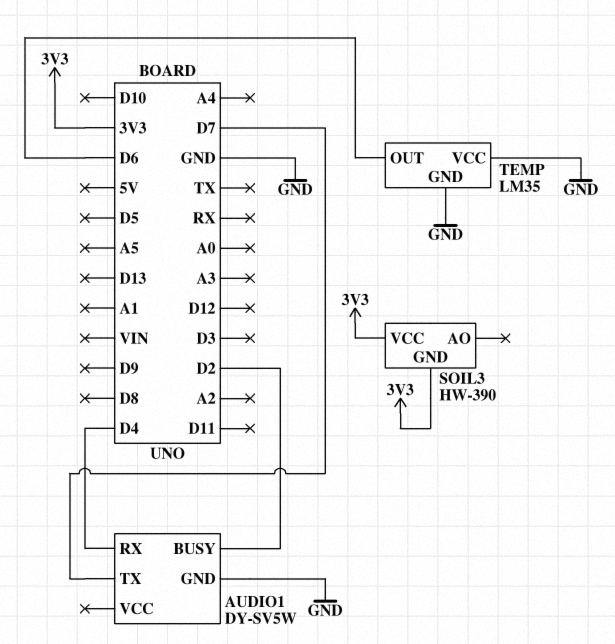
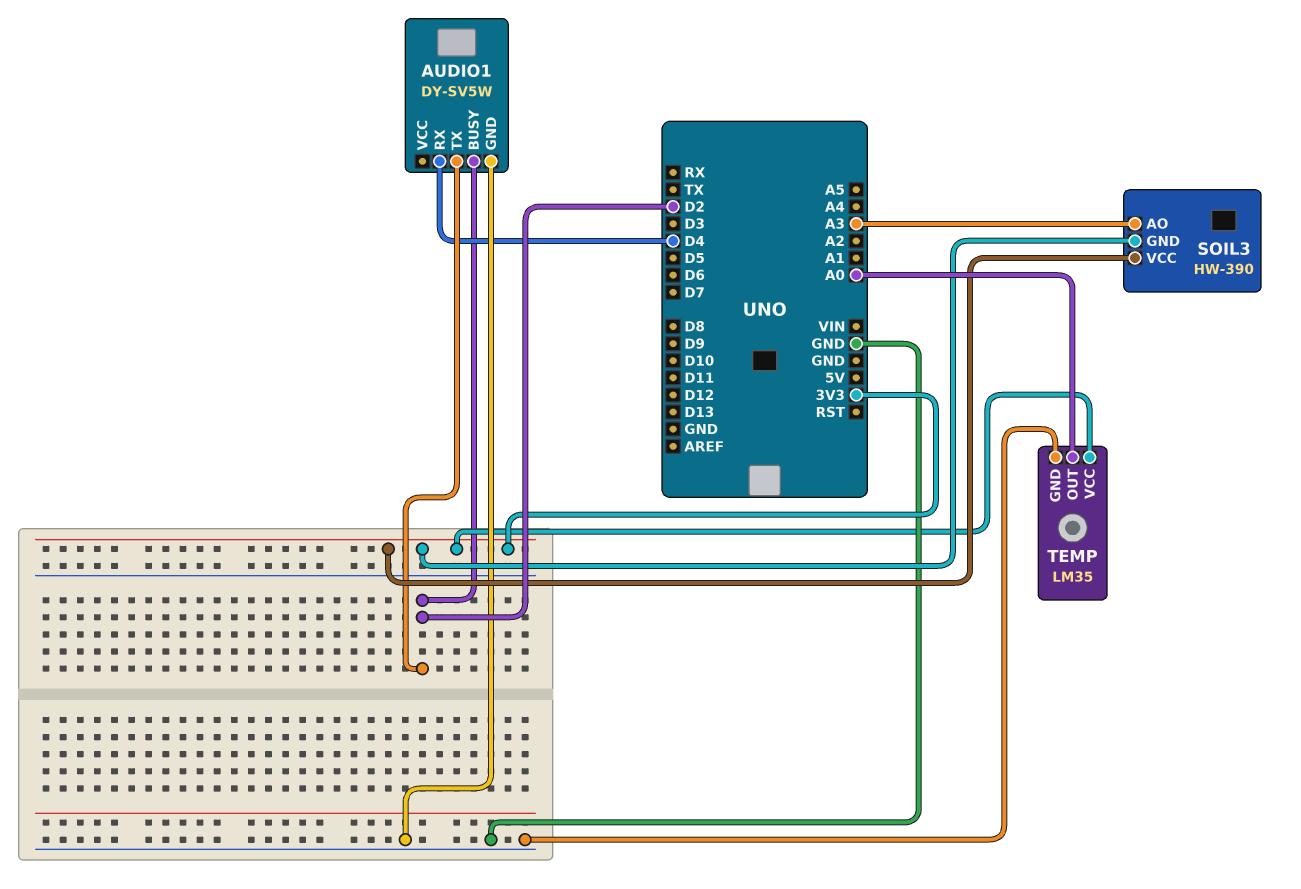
AUDIO1 pin TX: D7 -> D2
SOIL3 pin AO: none -> A3
TEMP pin OUT: D6 -> A0
TEMP pin VCC: GND -> 3V3

